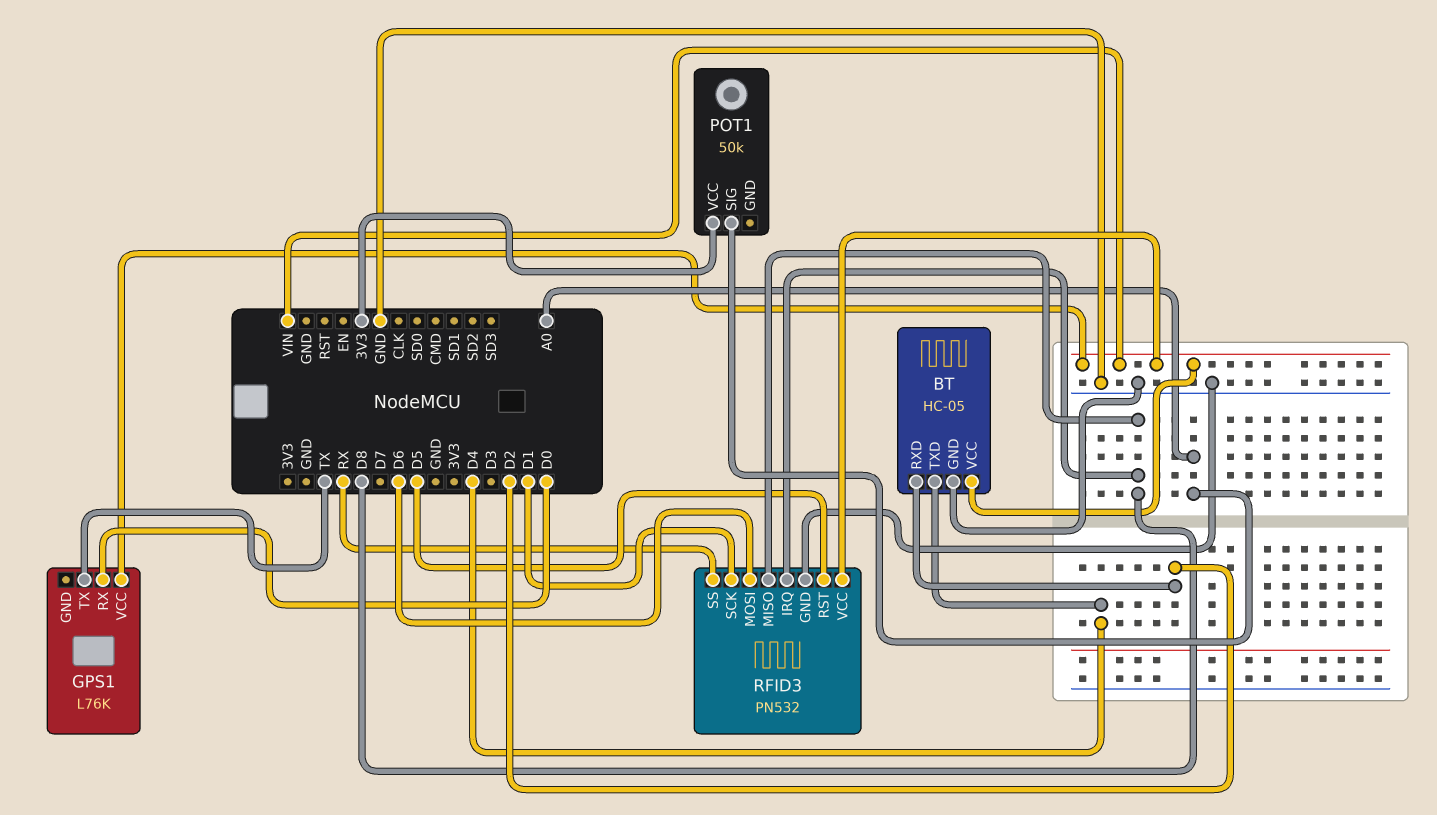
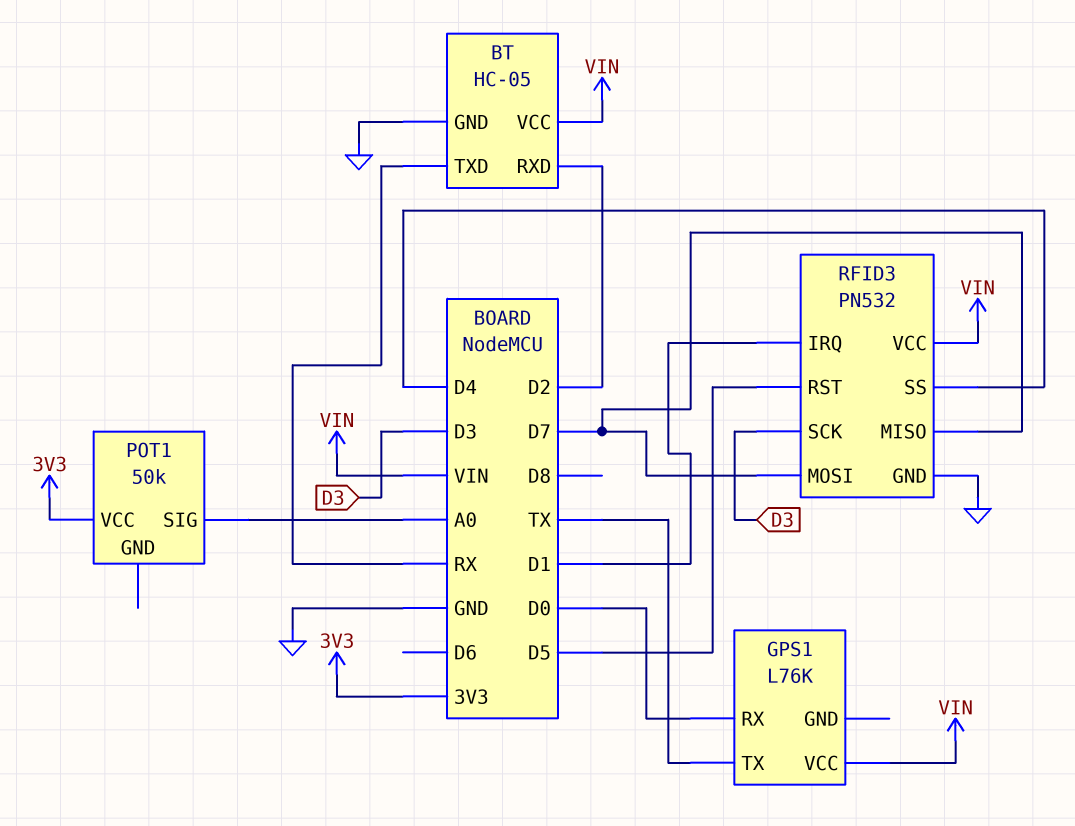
BT pin TXD: D4 -> RX
RFID3 pin IRQ: D8 -> D1
RFID3 pin MISO: D8 -> D7
RFID3 pin MOSI: D6 -> D7
RFID3 pin SCK: D1 -> D3
RFID3 pin SS: RX -> D4

